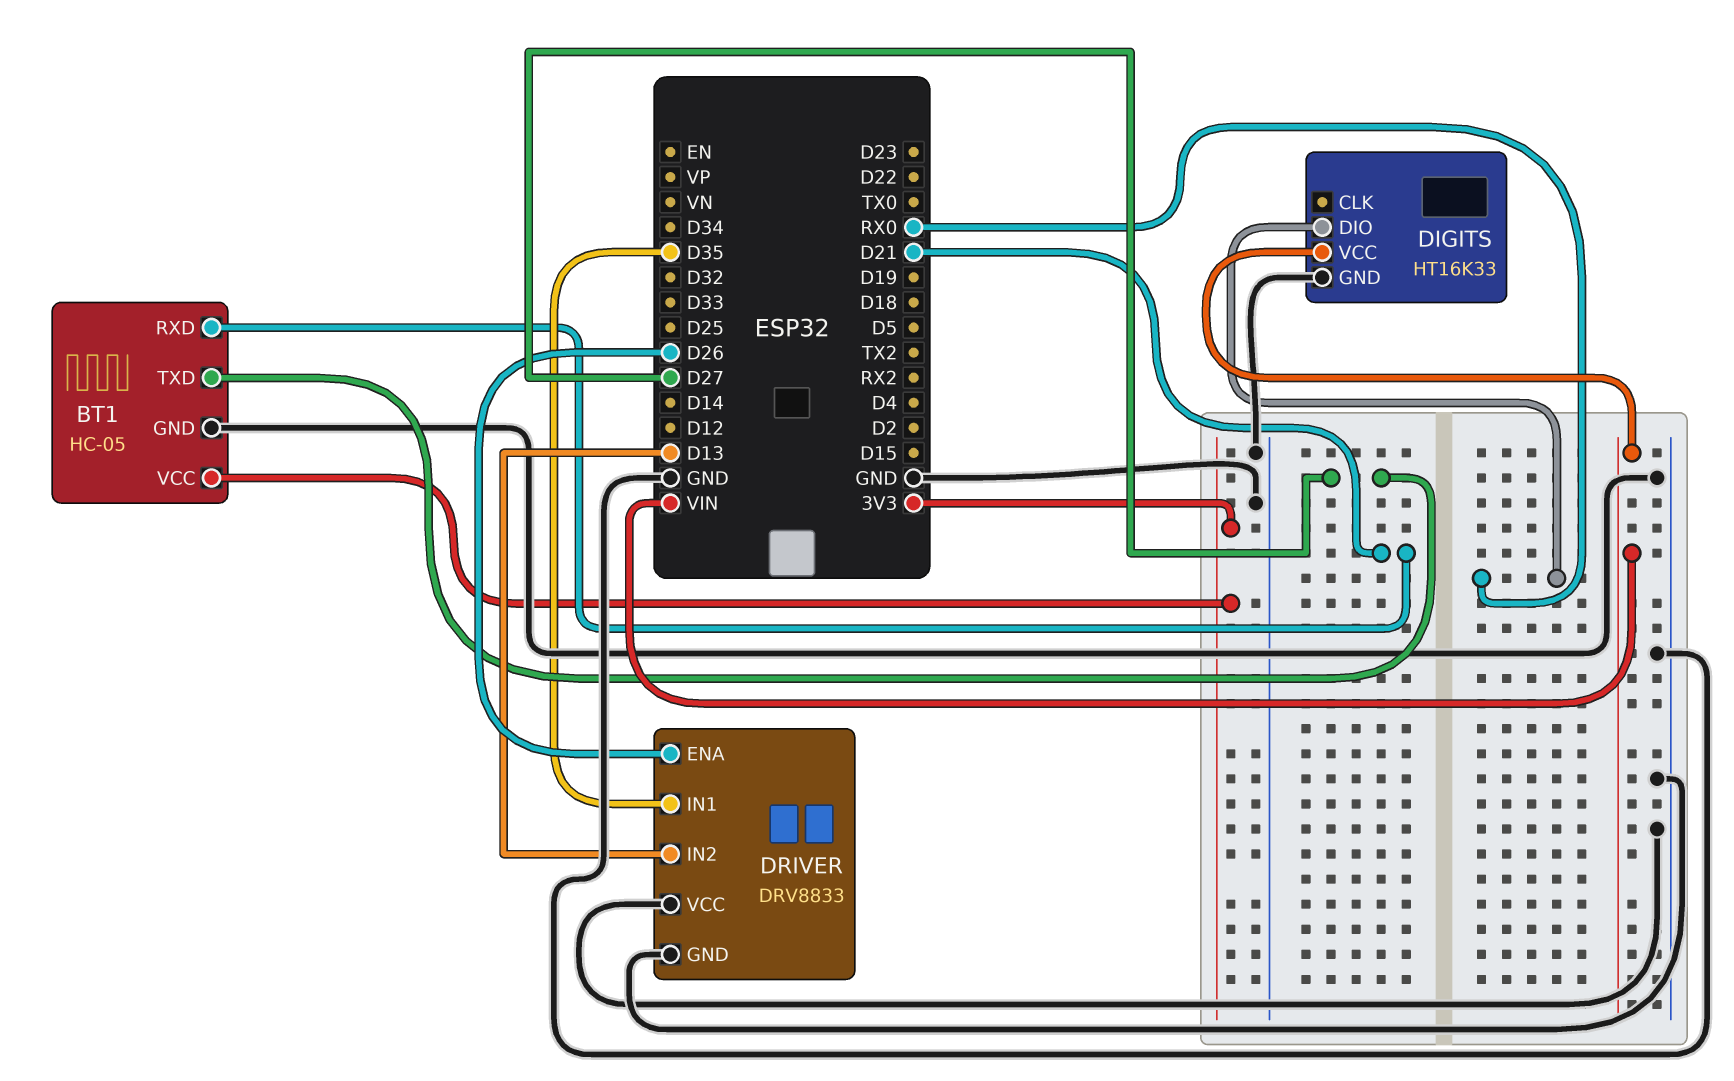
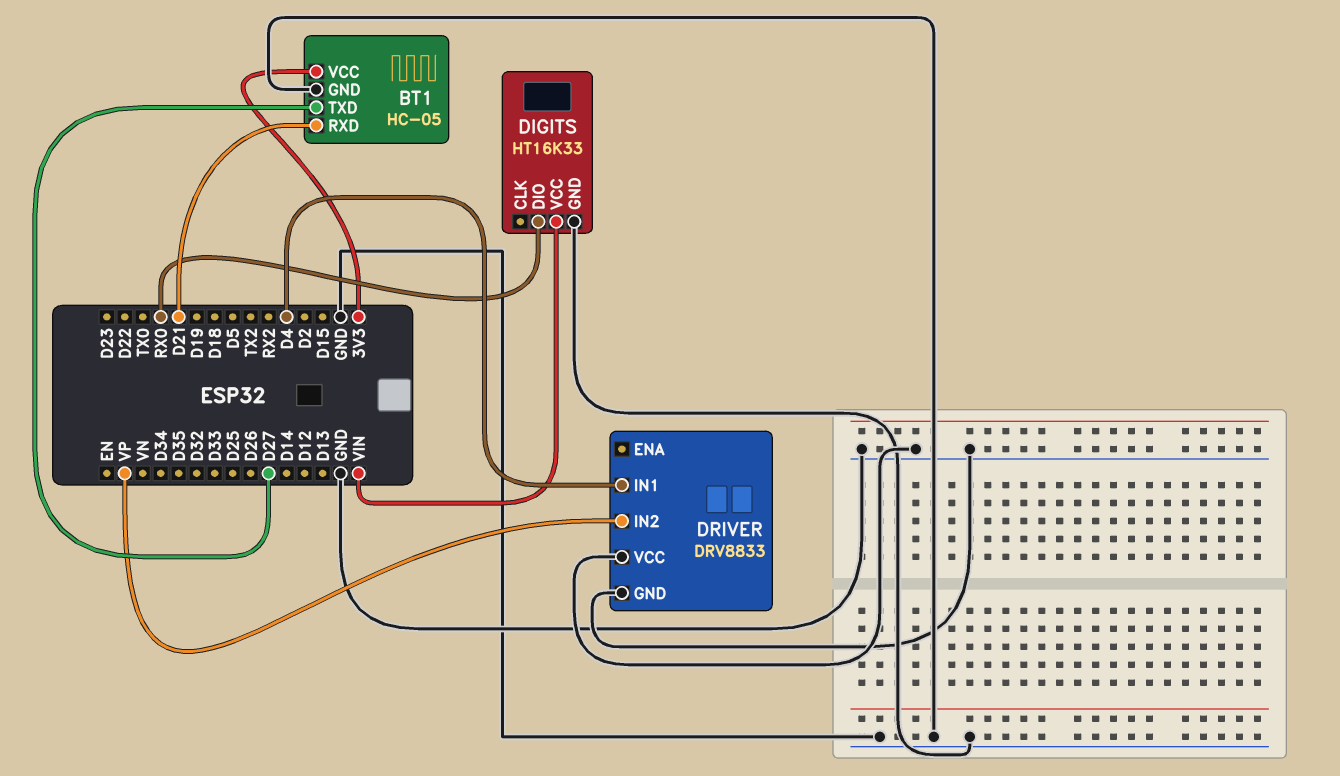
DRIVER pin ENA: D26 -> none
DRIVER pin IN1: D35 -> D4
DRIVER pin IN2: D13 -> VP

